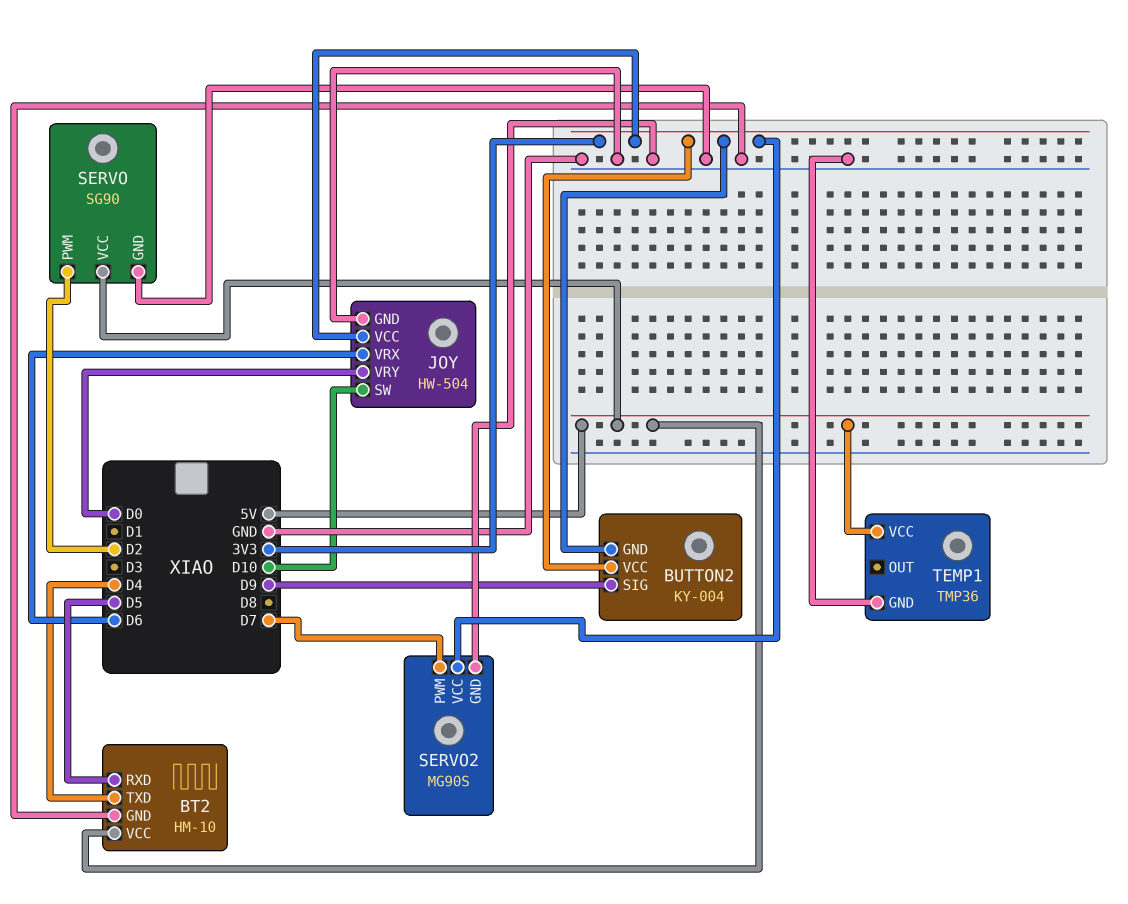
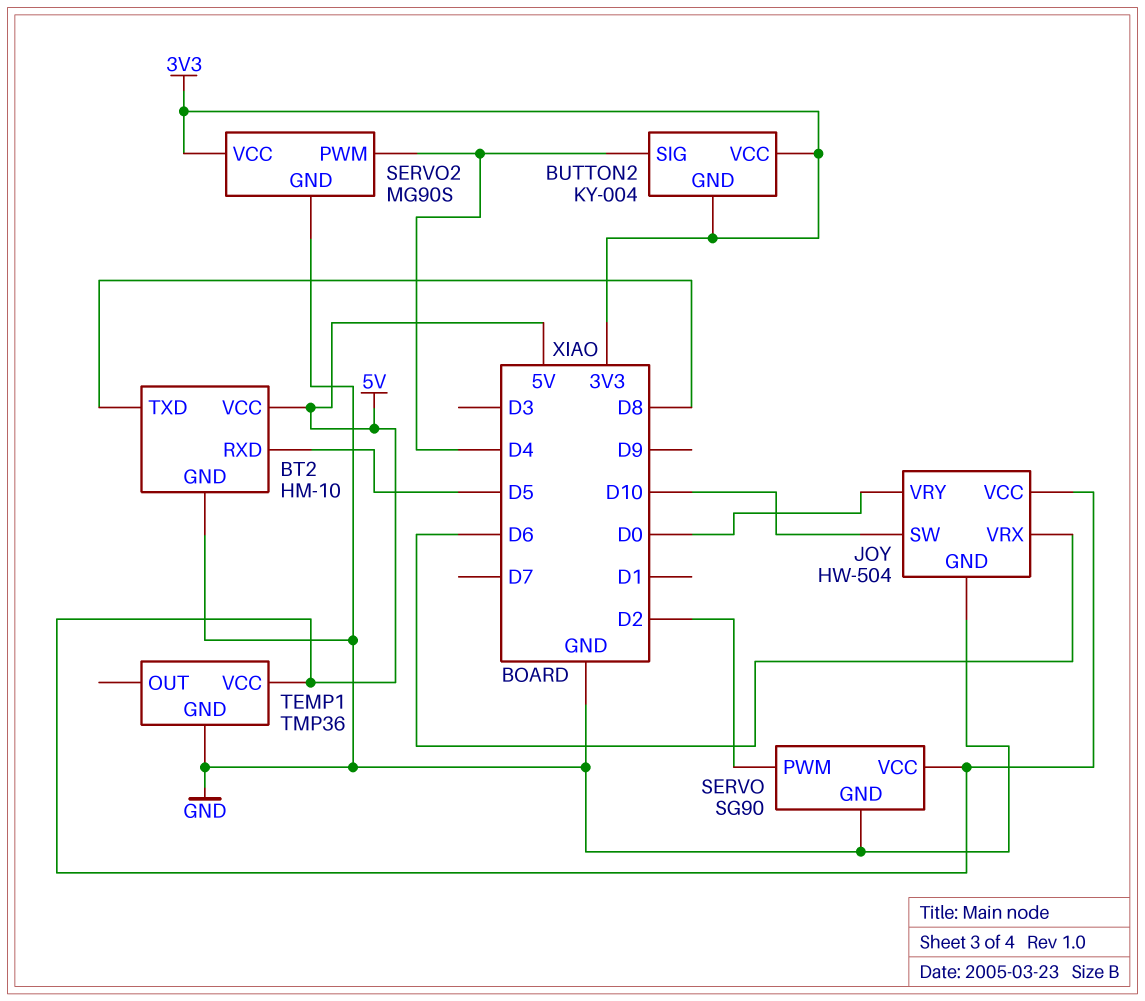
BT2 pin TXD: D4 -> D8
BUTTON2 pin SIG: D9 -> D4
JOY pin VCC: 3V3 -> 5V
SERVO2 pin PWM: D7 -> D4

